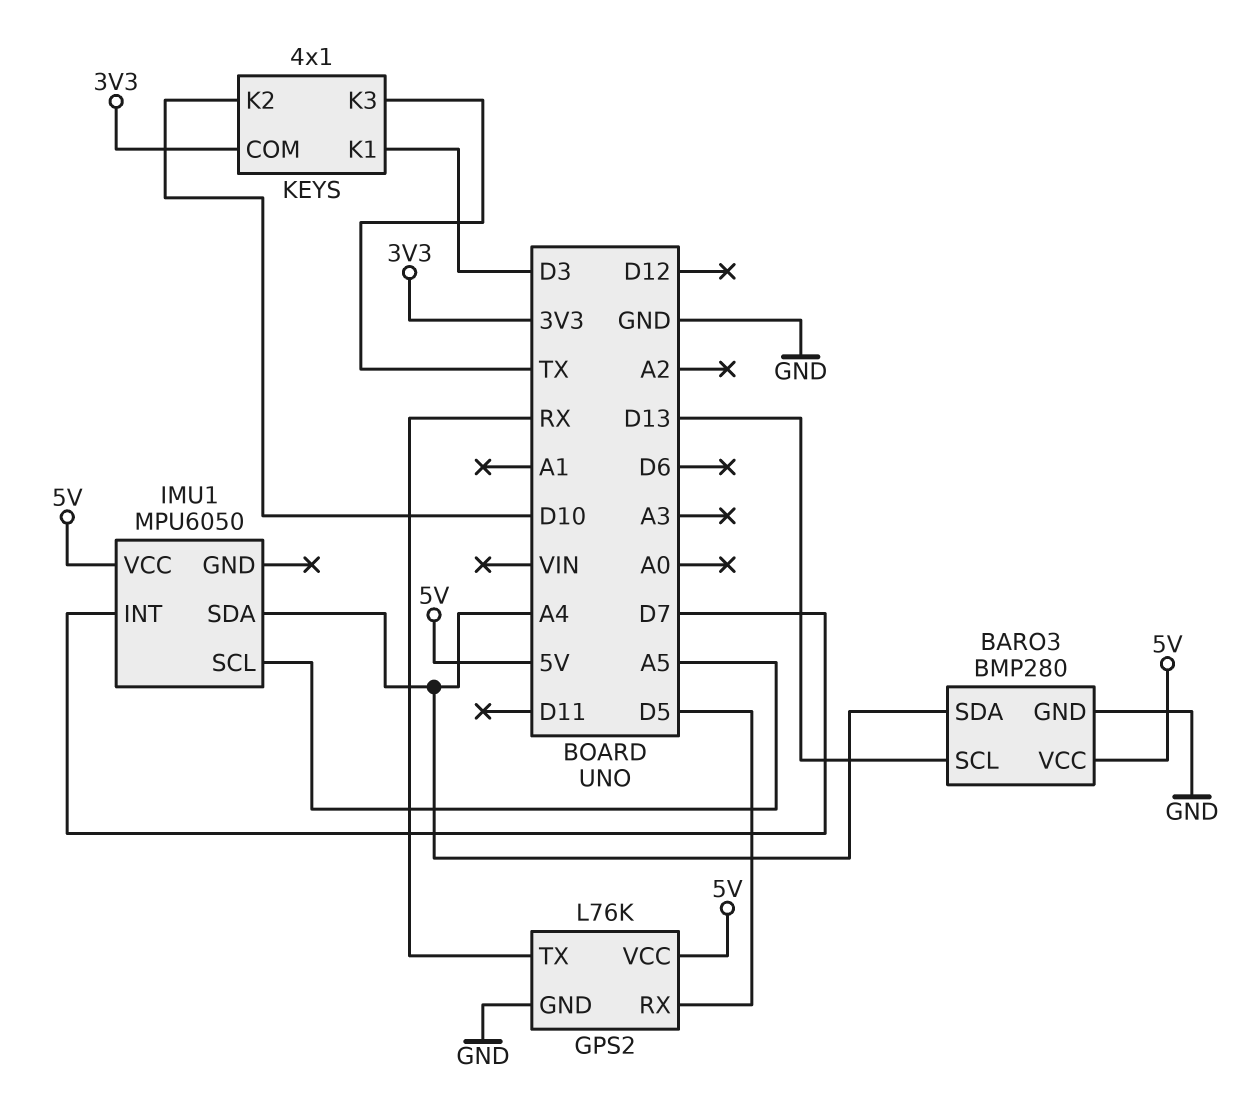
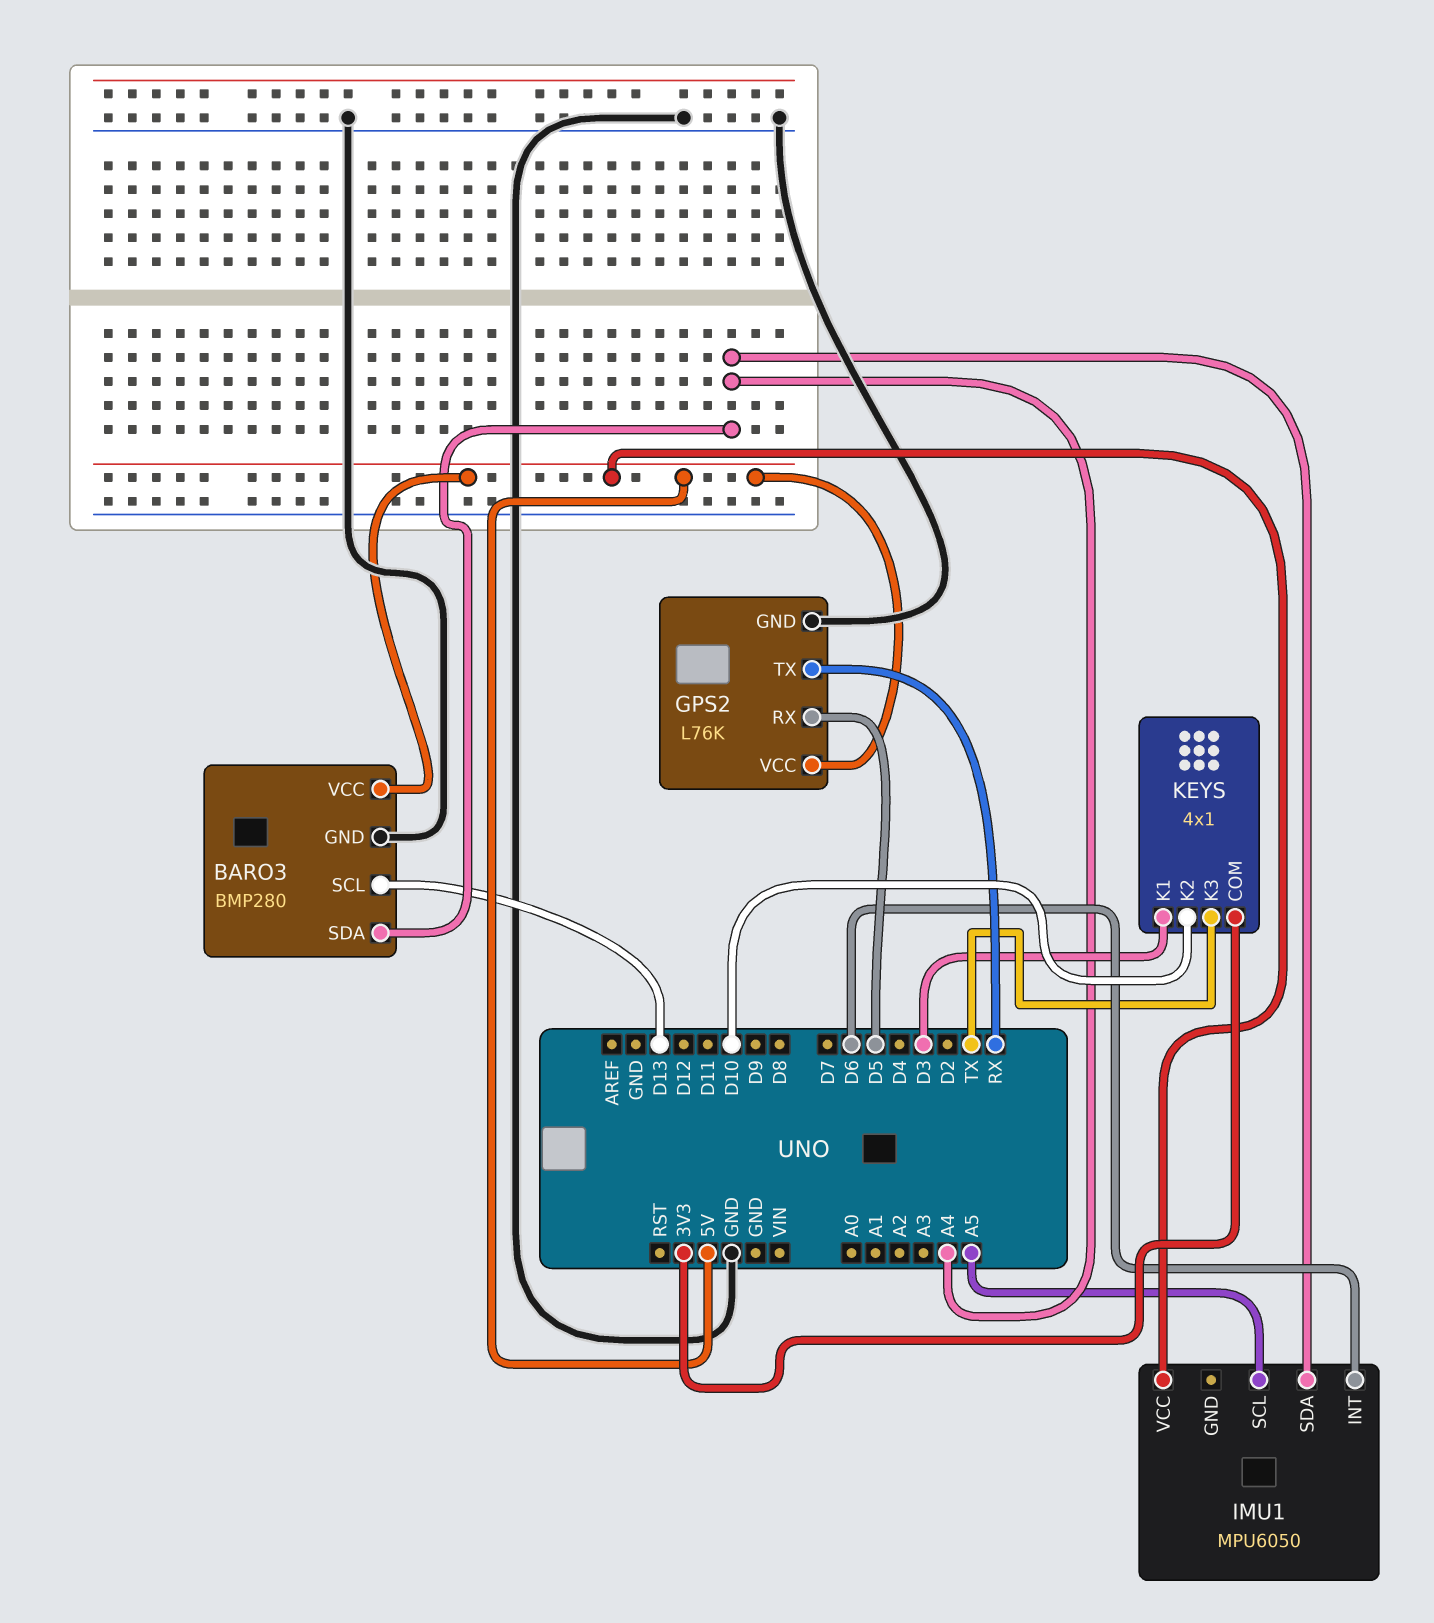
IMU1 pin INT: D7 -> D6

